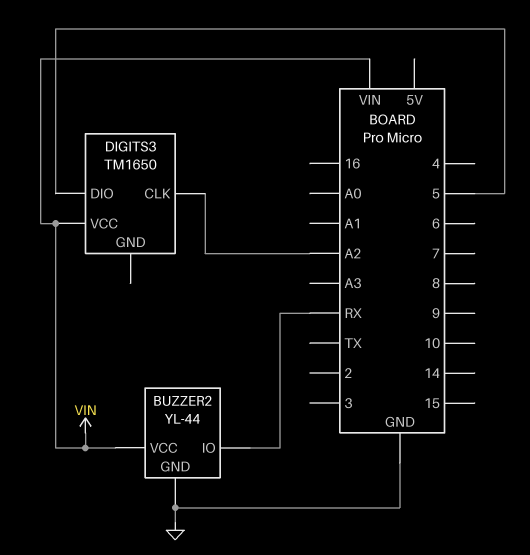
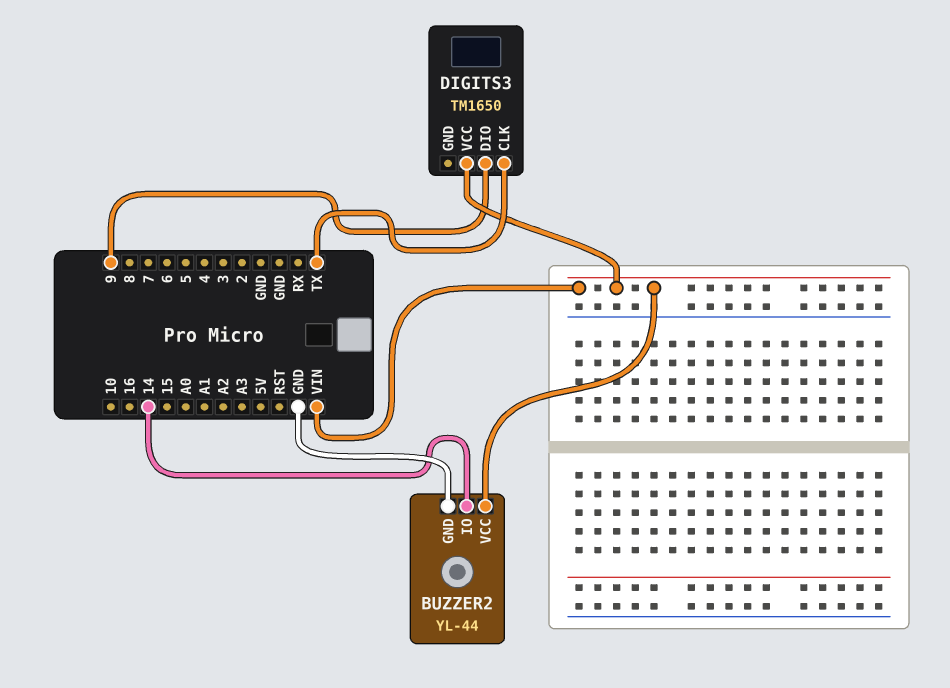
BUZZER2 pin IO: RX -> 14
DIGITS3 pin CLK: A2 -> TX
DIGITS3 pin DIO: 5 -> 9

